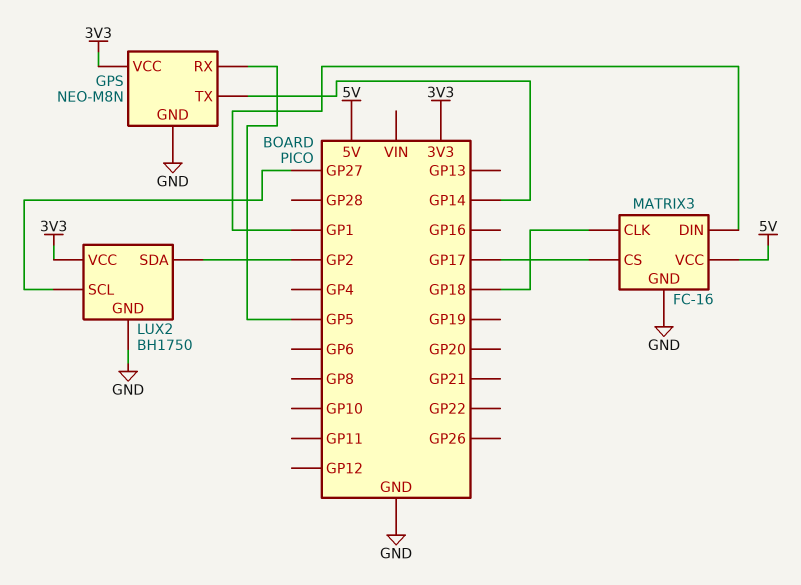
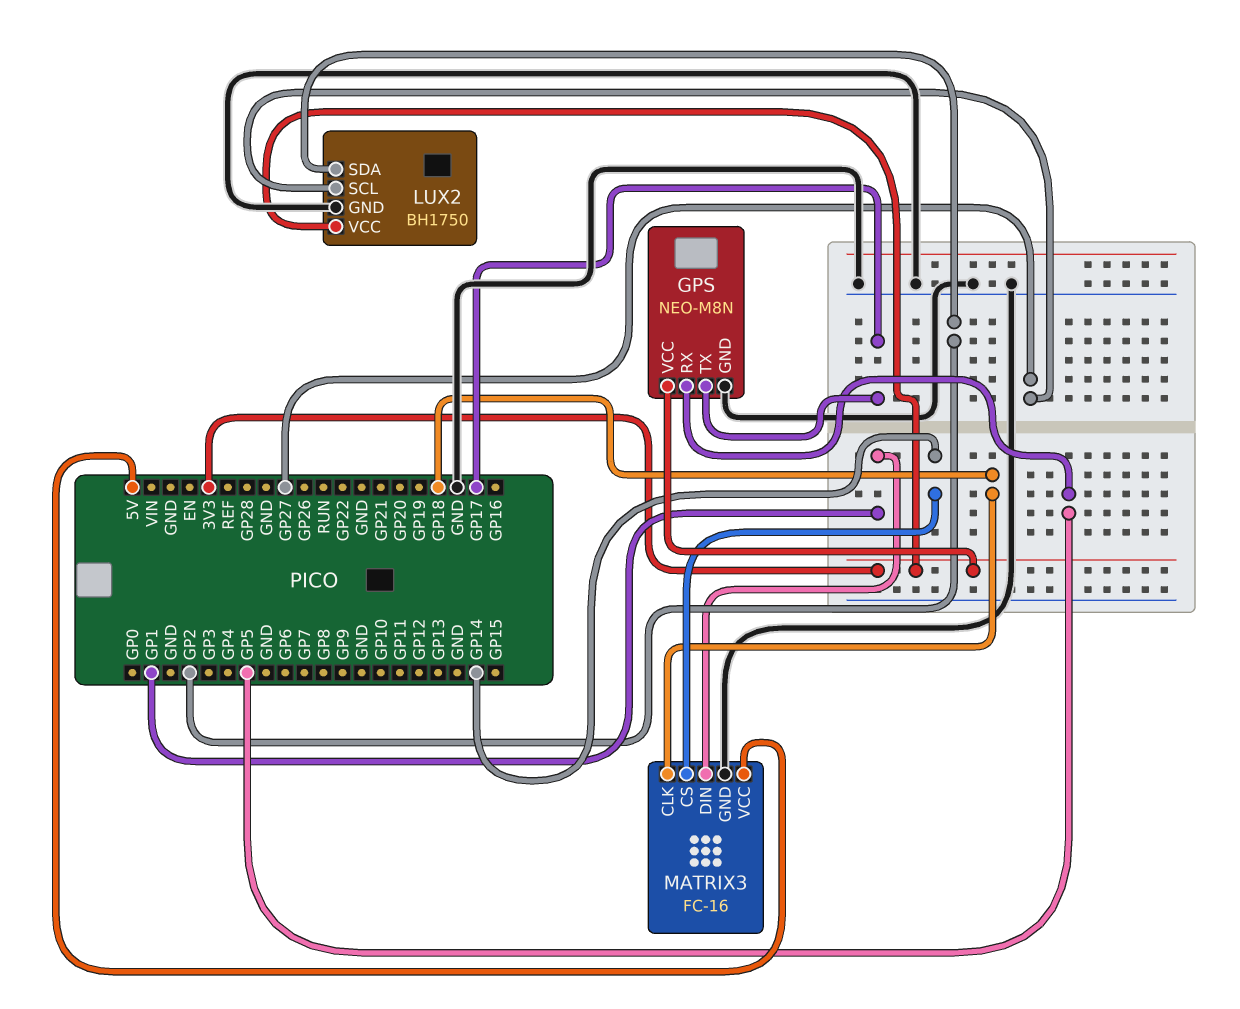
GPS pin TX: GP14 -> GP17
MATRIX3 pin CS: GP17 -> GP14

